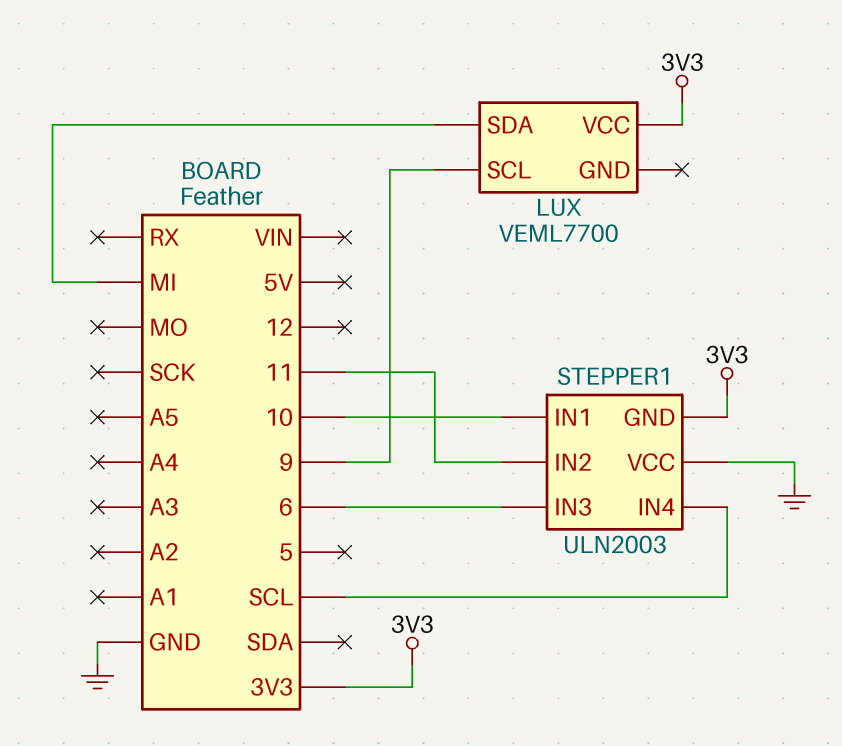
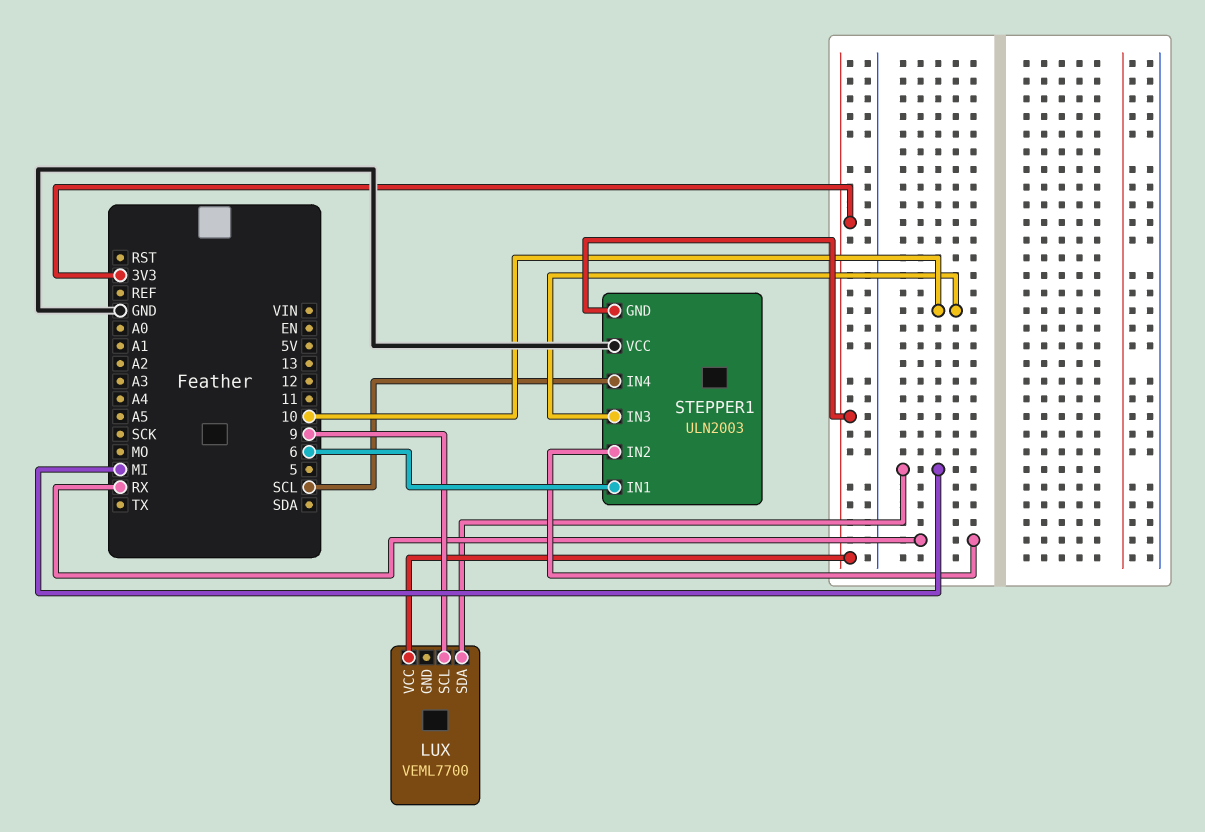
STEPPER1 pin IN1: 10 -> 6
STEPPER1 pin IN2: 11 -> RX
STEPPER1 pin IN3: 6 -> 10

